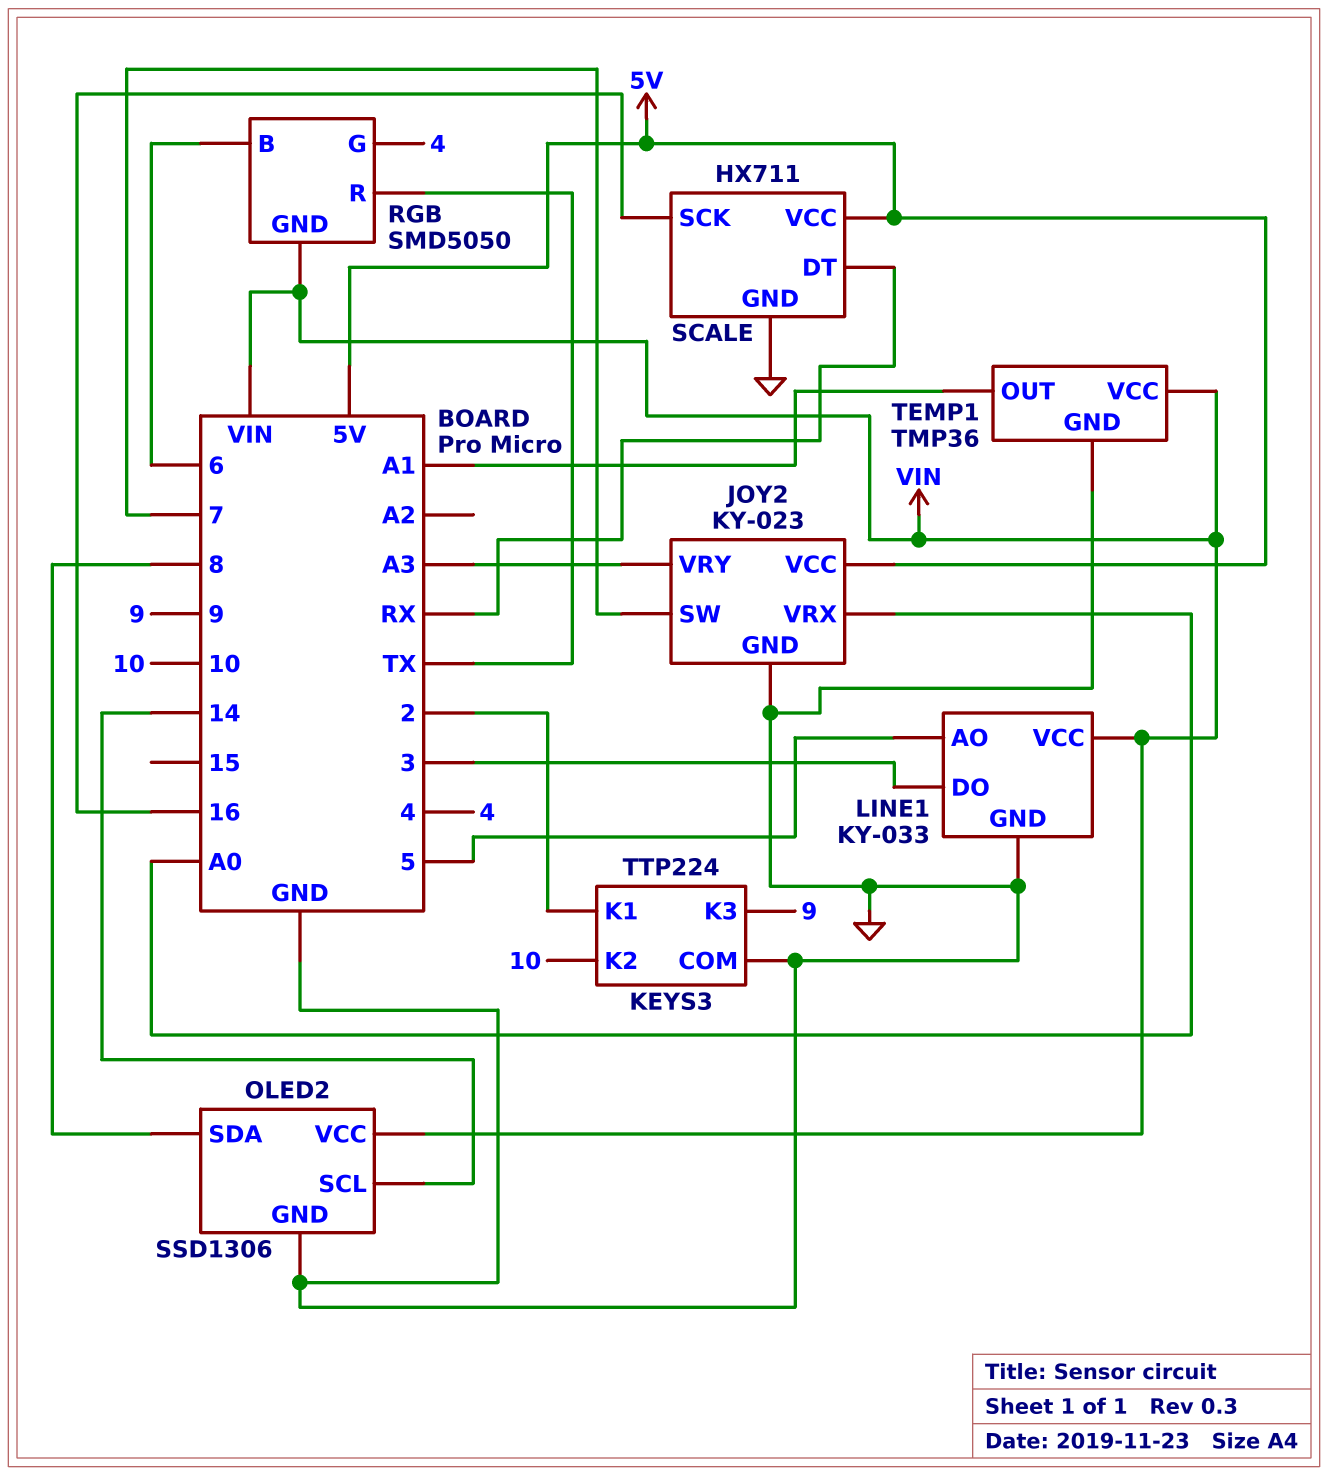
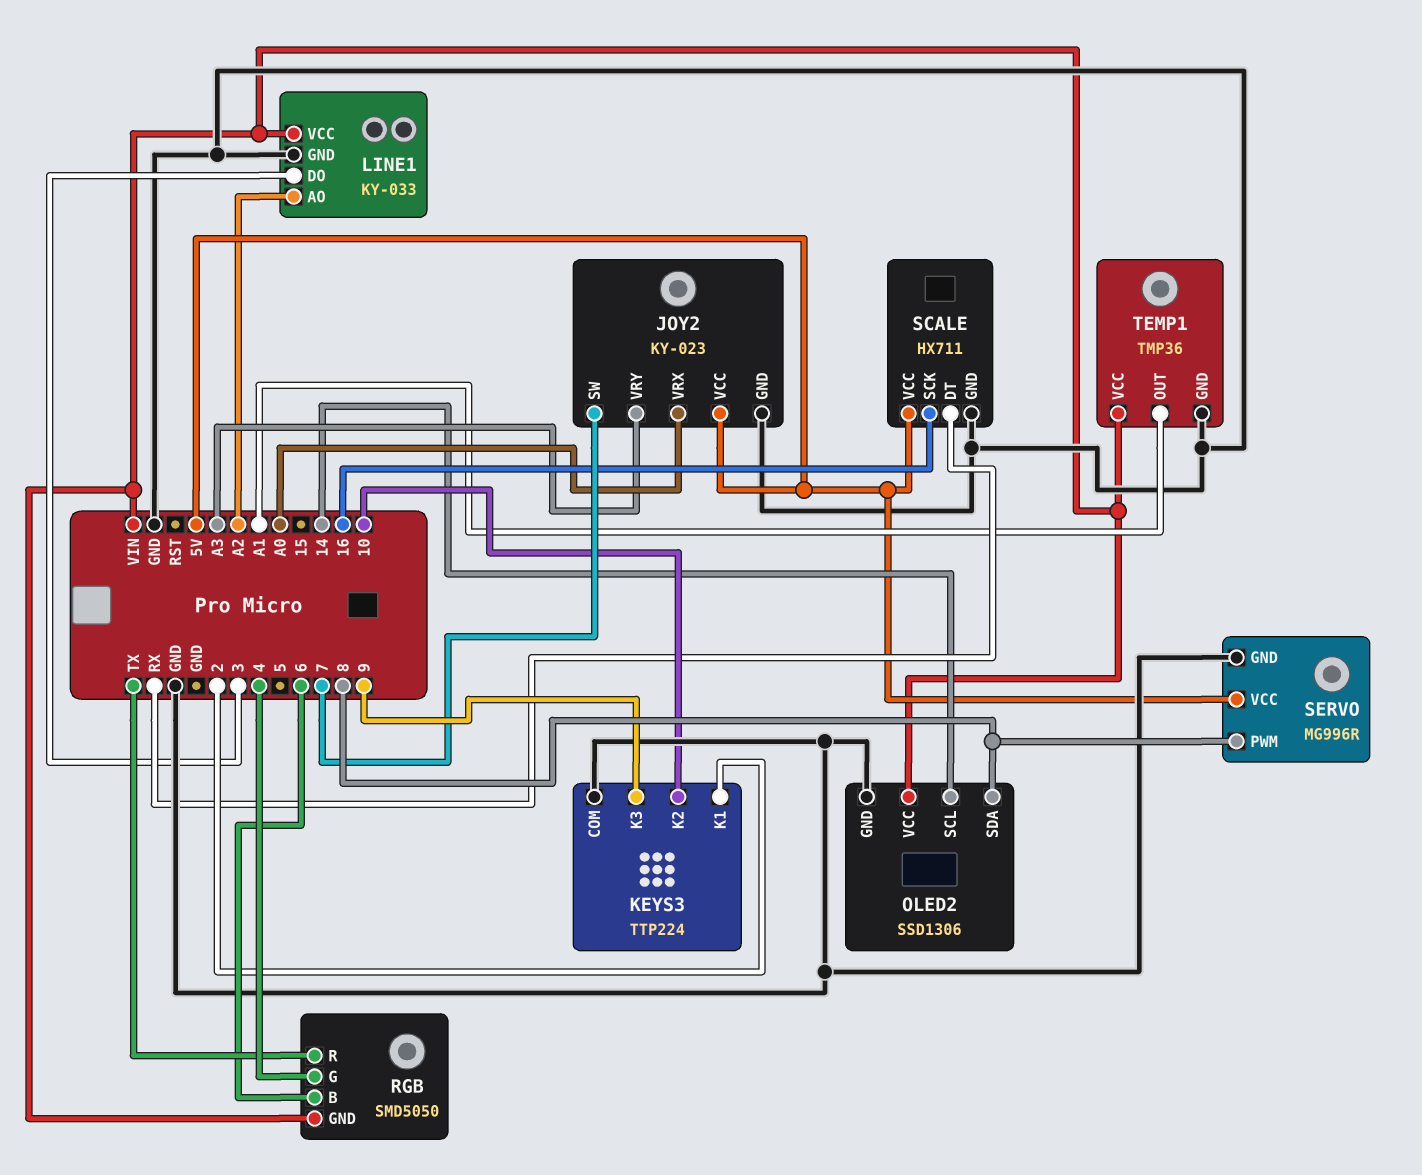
LINE1 pin AO: 5 -> A2
SERVO: none -> MG996R
SERVO pin GND: none -> GND
SERVO pin PWM: none -> 8
SERVO pin VCC: none -> 5V

